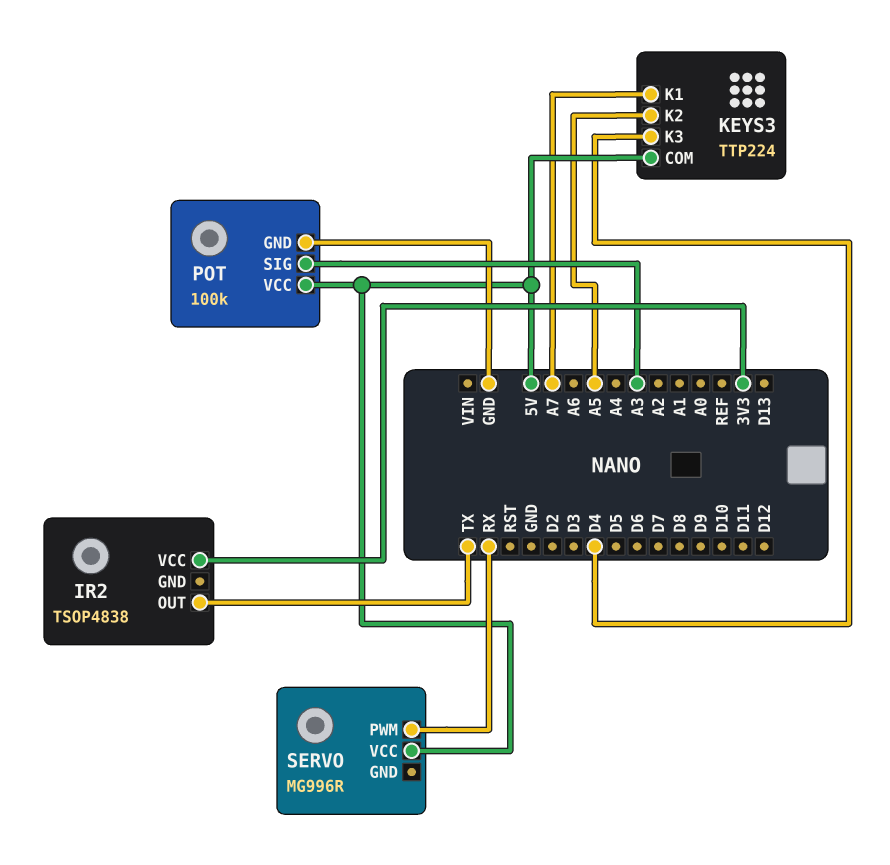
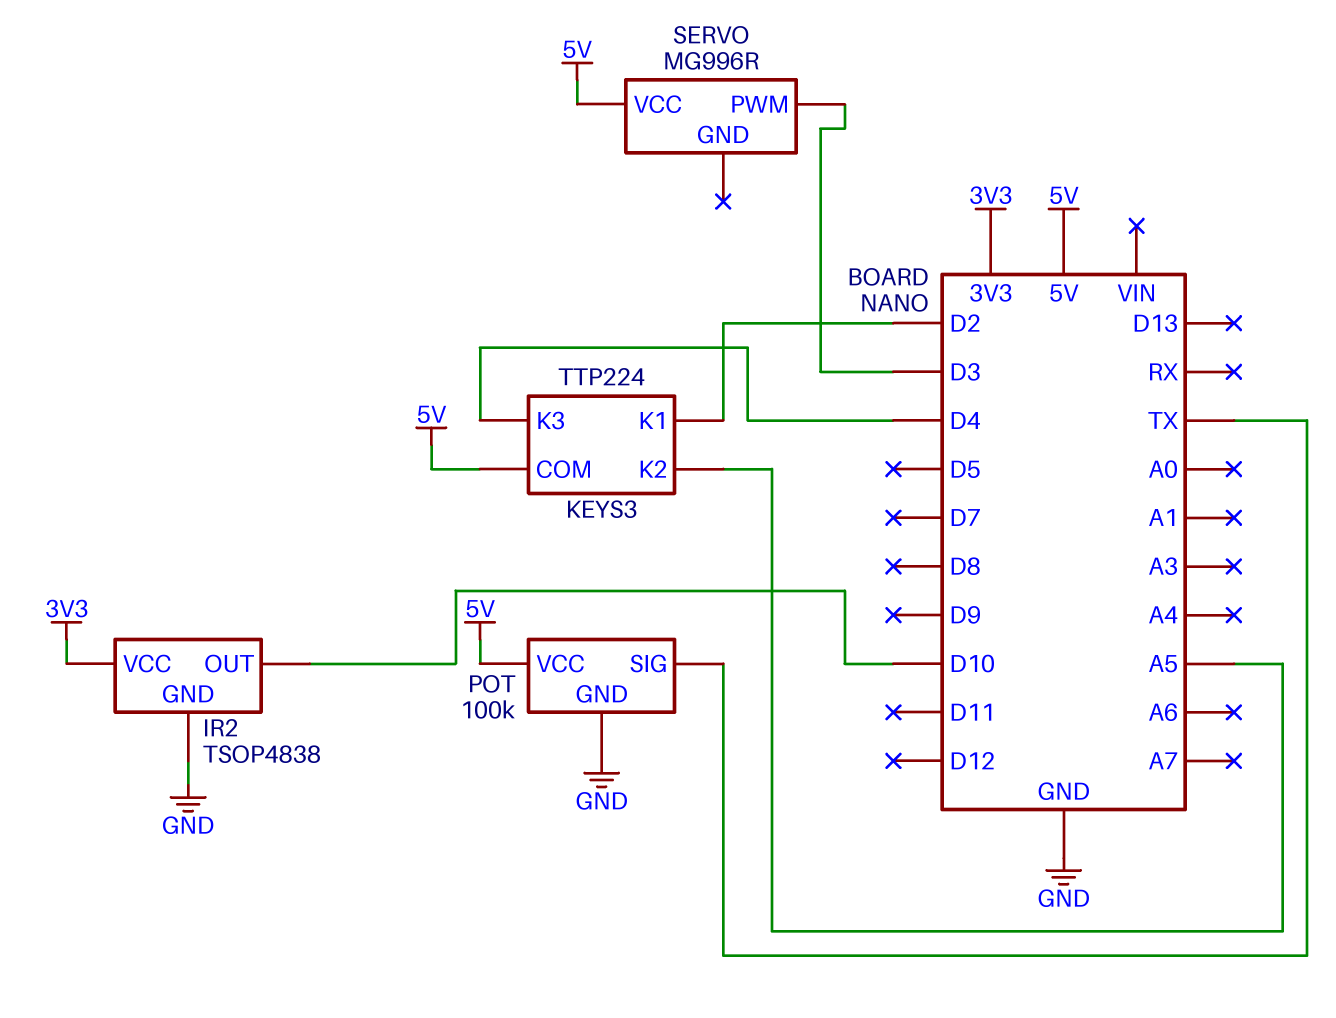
IR2 pin GND: none -> GND
IR2 pin OUT: TX -> D10
KEYS3 pin K1: A7 -> D2
POT pin SIG: A3 -> TX
SERVO pin PWM: RX -> D3

